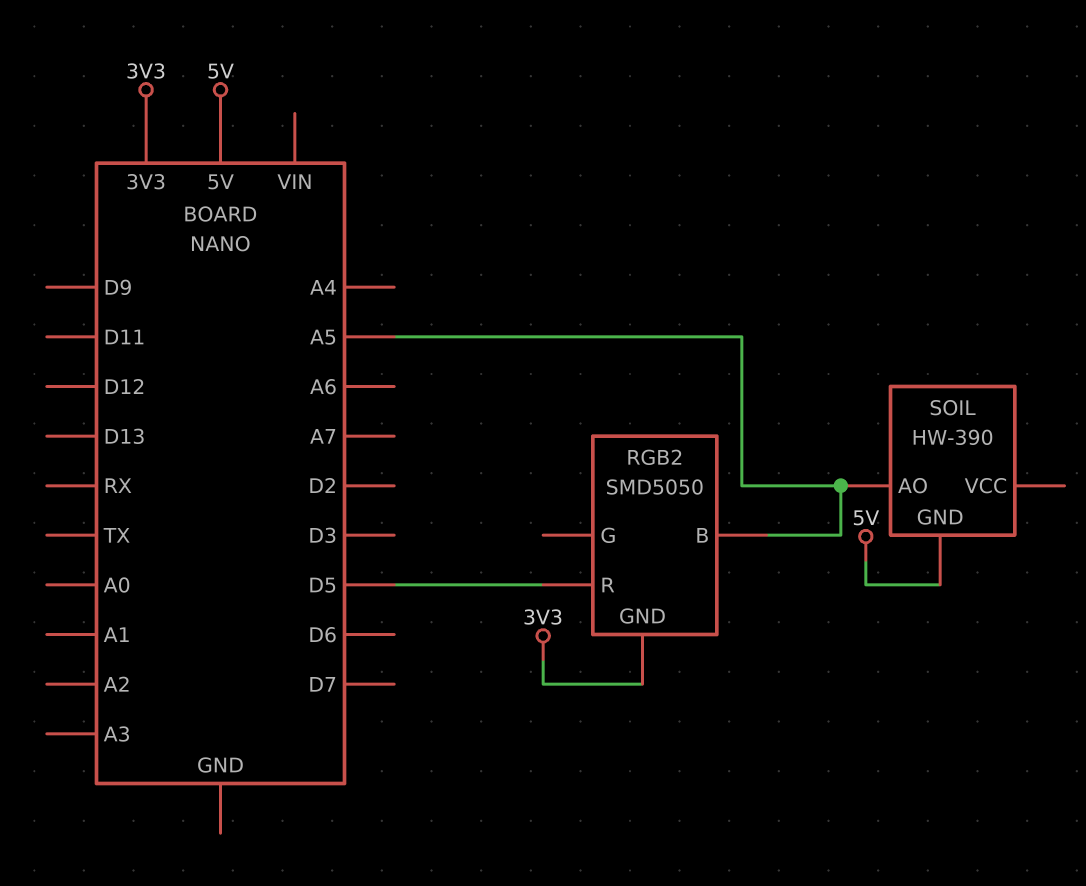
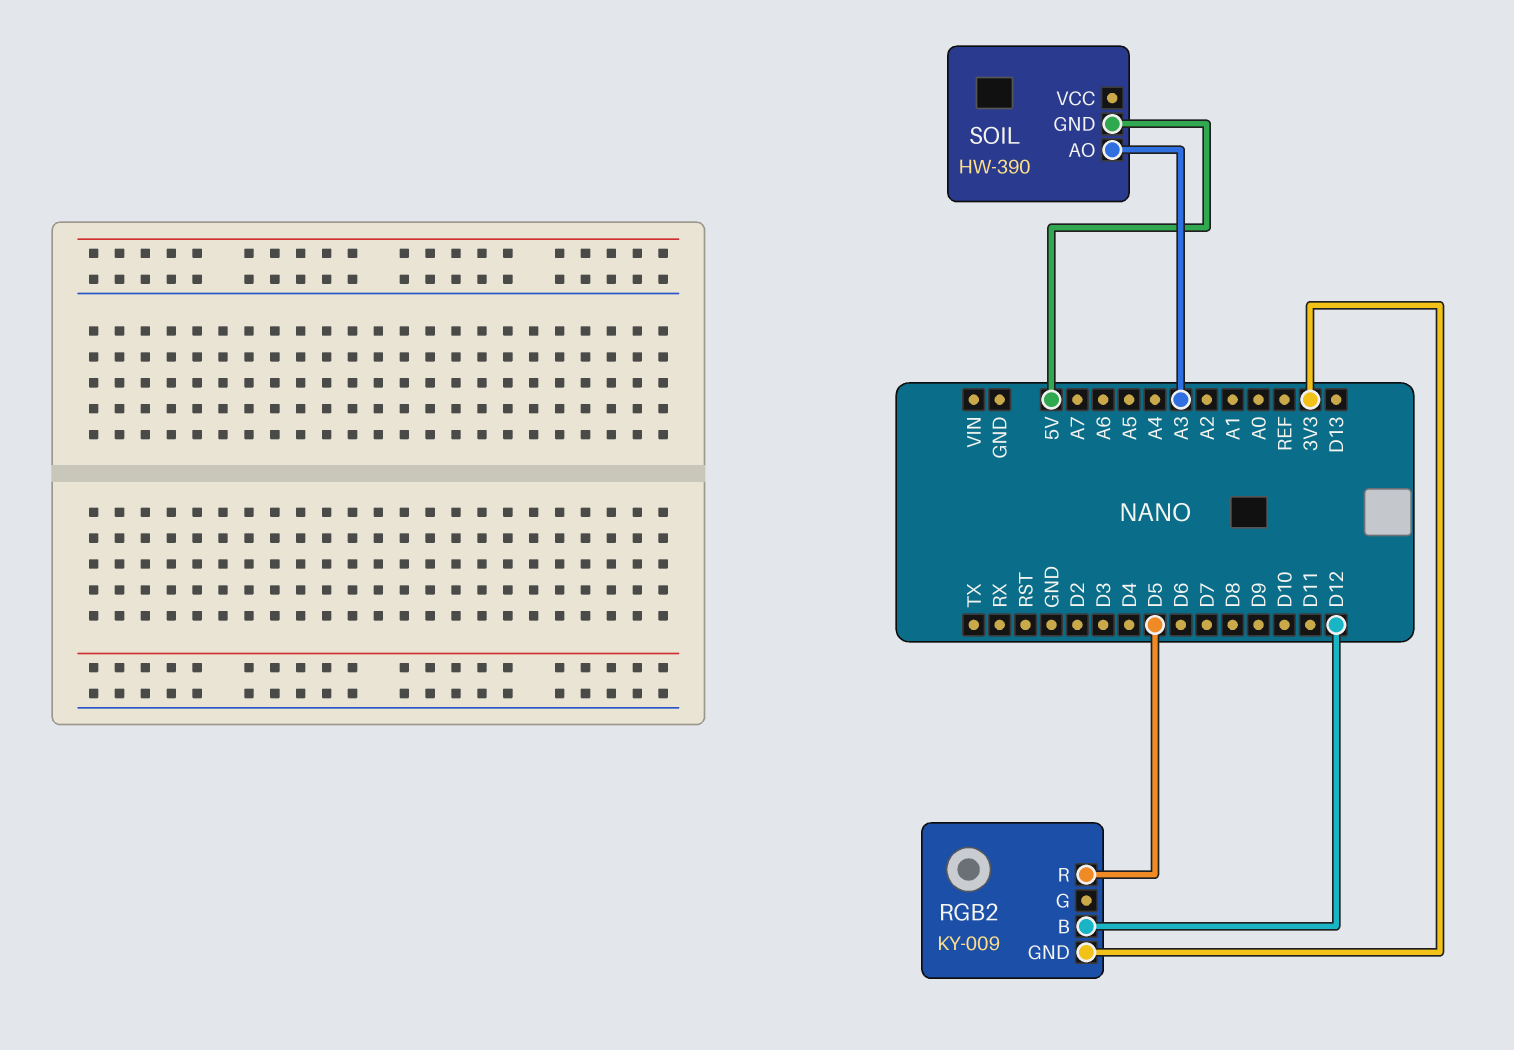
RGB2: SMD5050 -> KY-009
RGB2 pin B: A5 -> D12
SOIL pin AO: A5 -> A3

